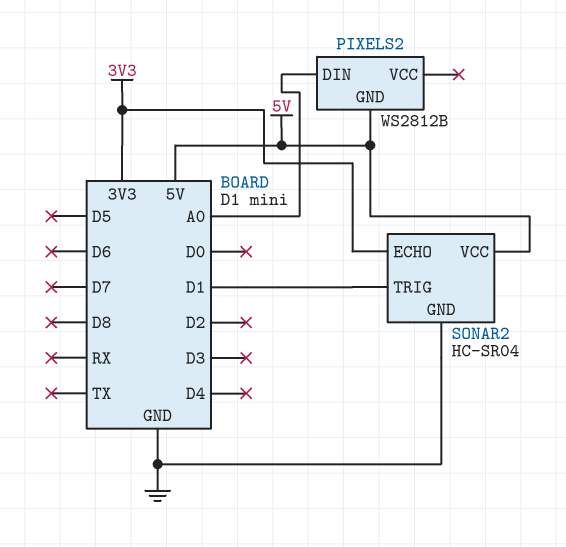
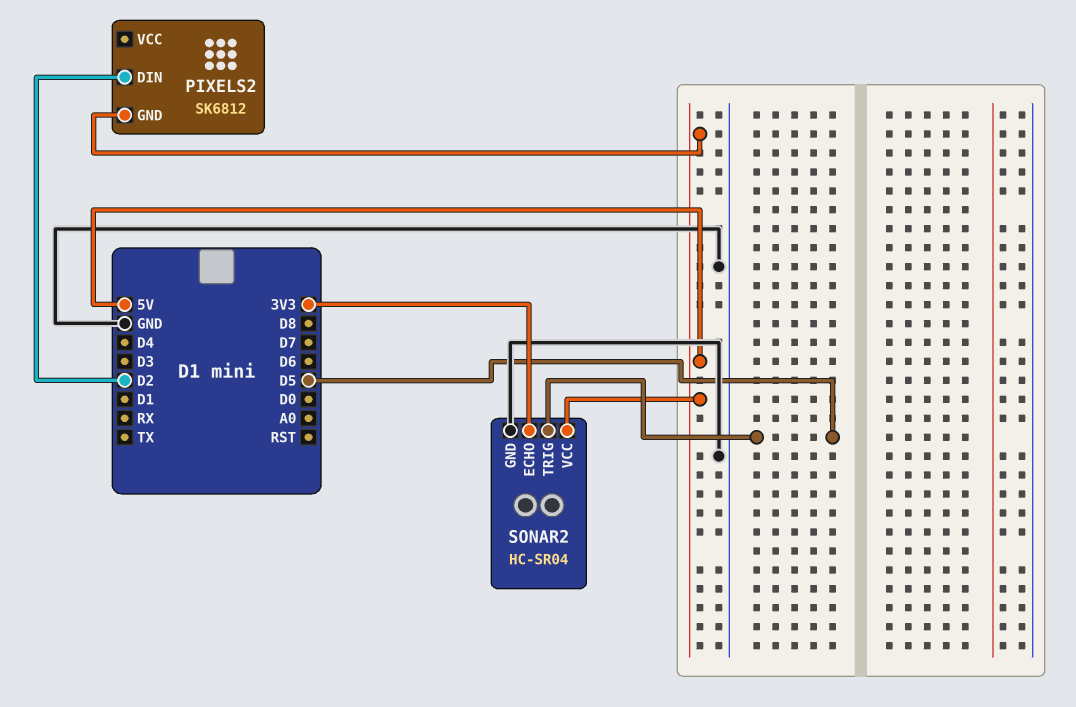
PIXELS2: WS2812B -> SK6812
PIXELS2 pin DIN: A0 -> D2
SONAR2 pin TRIG: D1 -> D5

